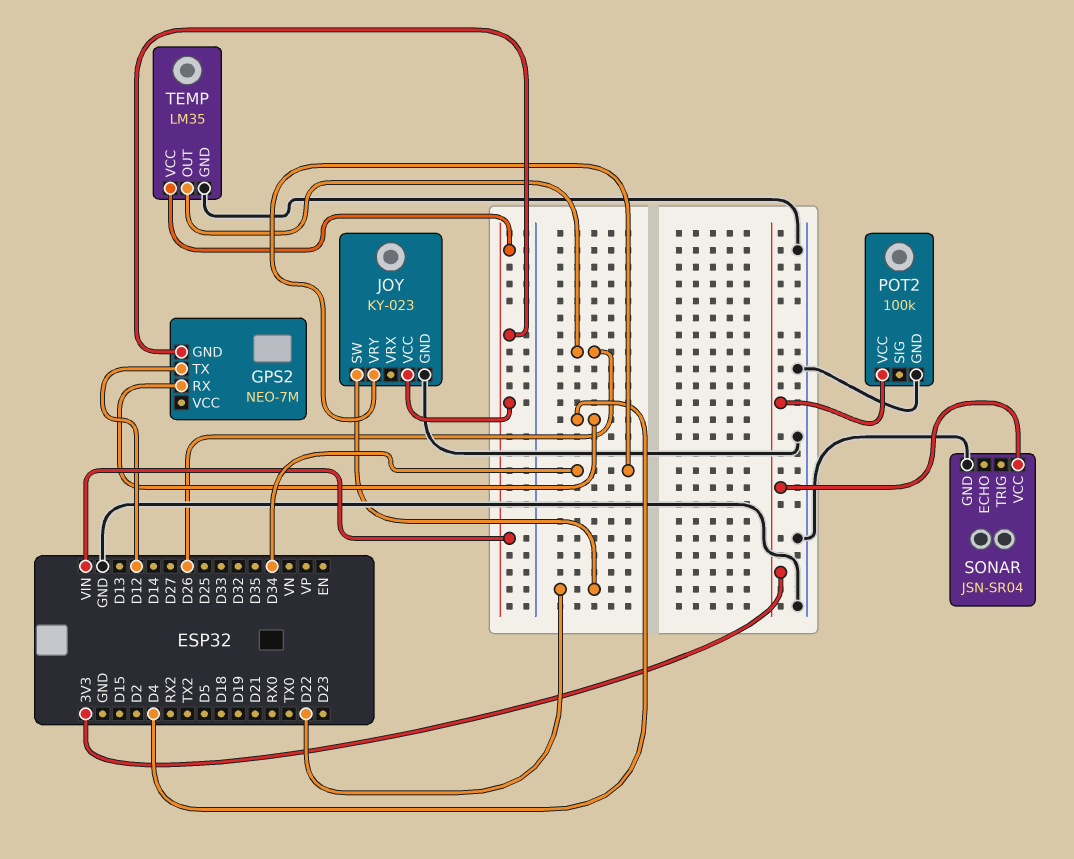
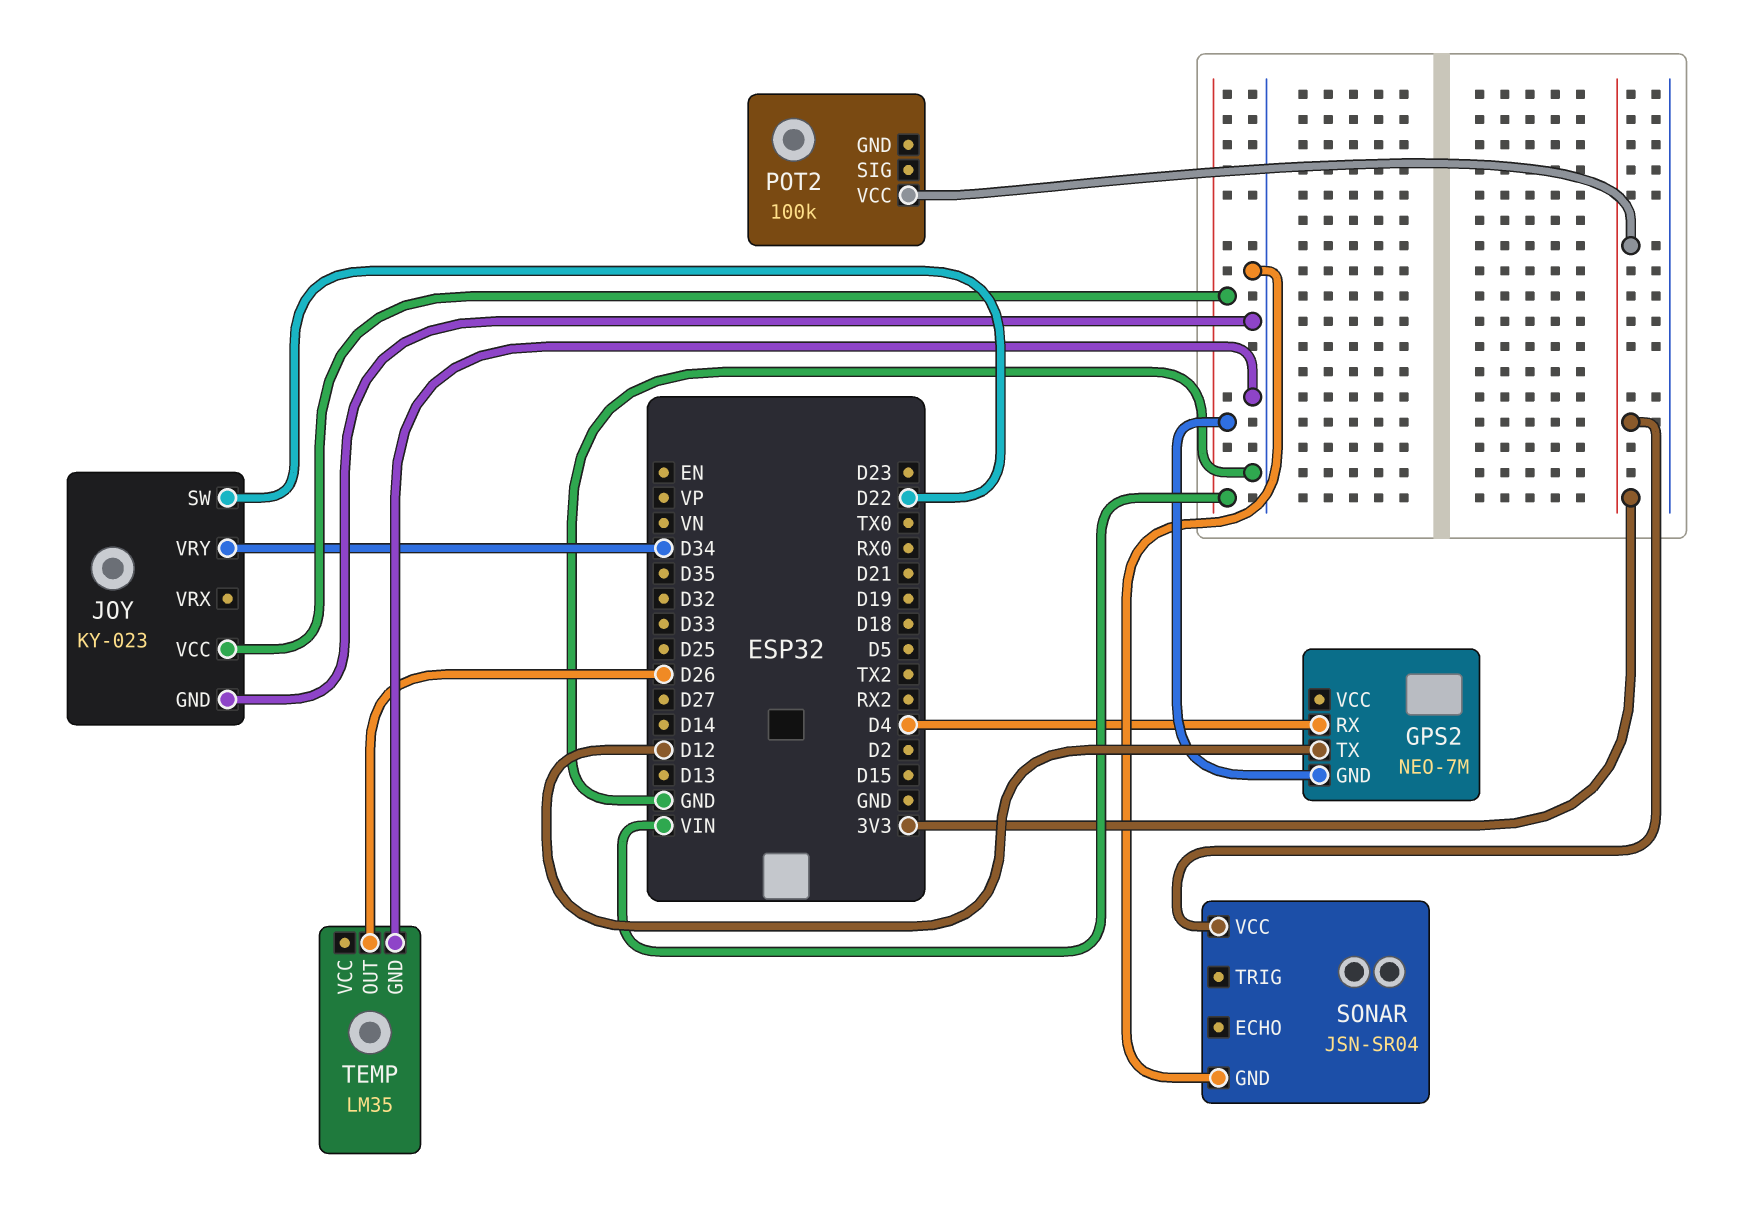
POT2 pin GND: GND -> none
TEMP pin VCC: VIN -> none

